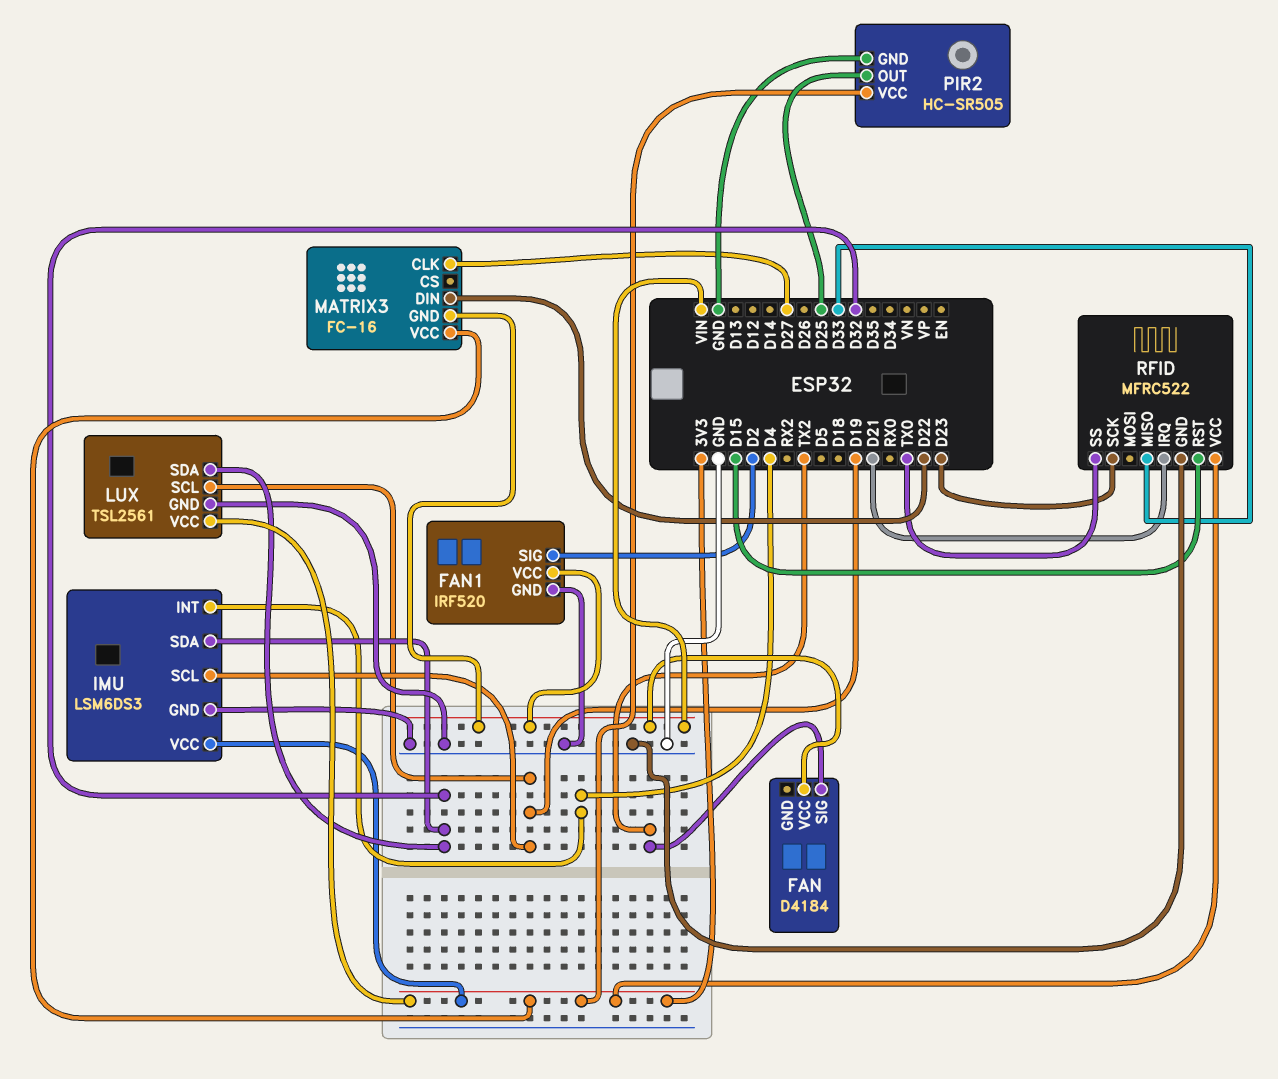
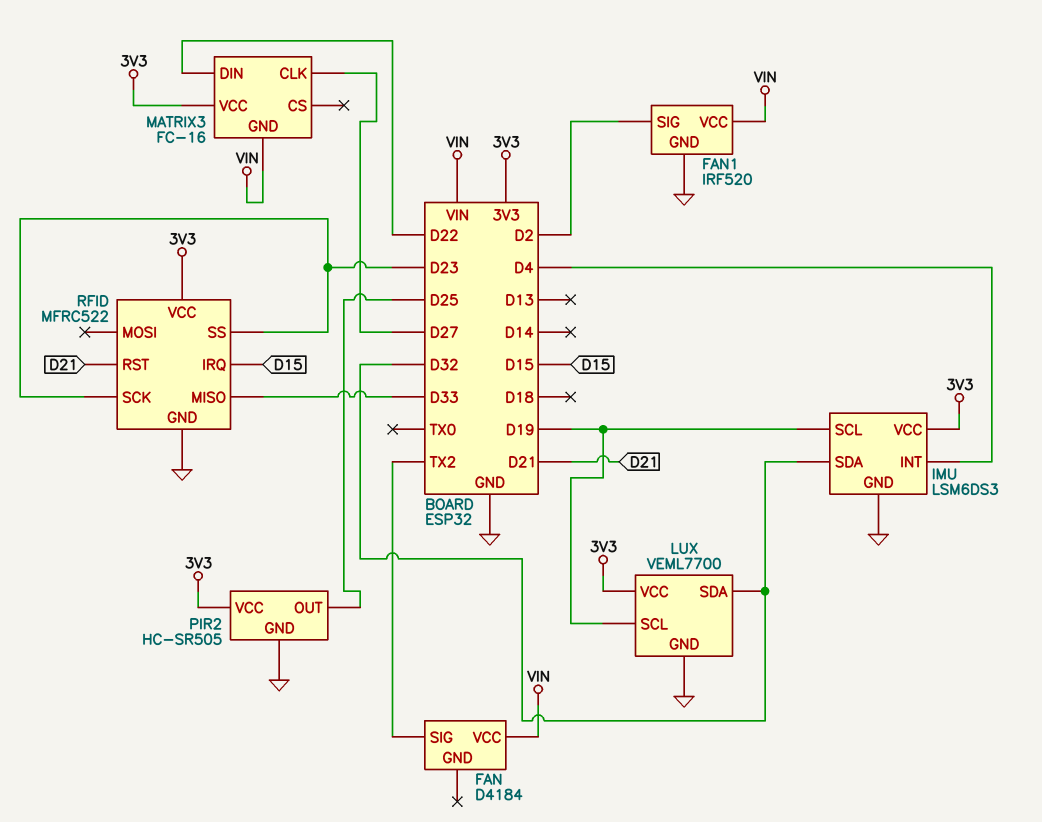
LUX: TSL2561 -> VEML7700
RFID pin IRQ: D21 -> D15
RFID pin RST: D15 -> D21
RFID pin SS: TX0 -> D23

